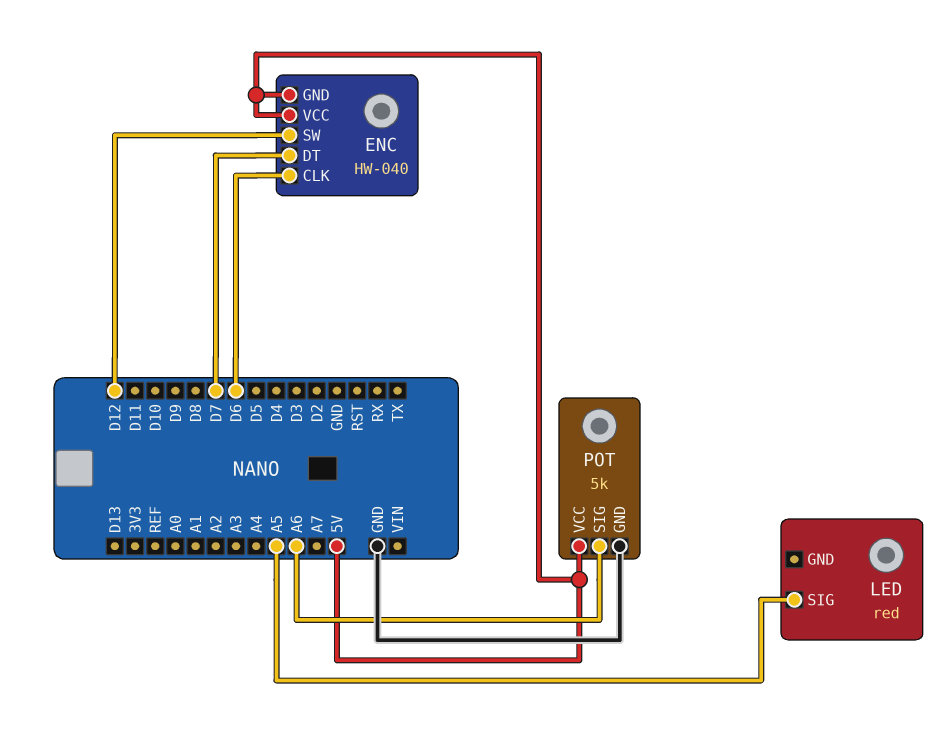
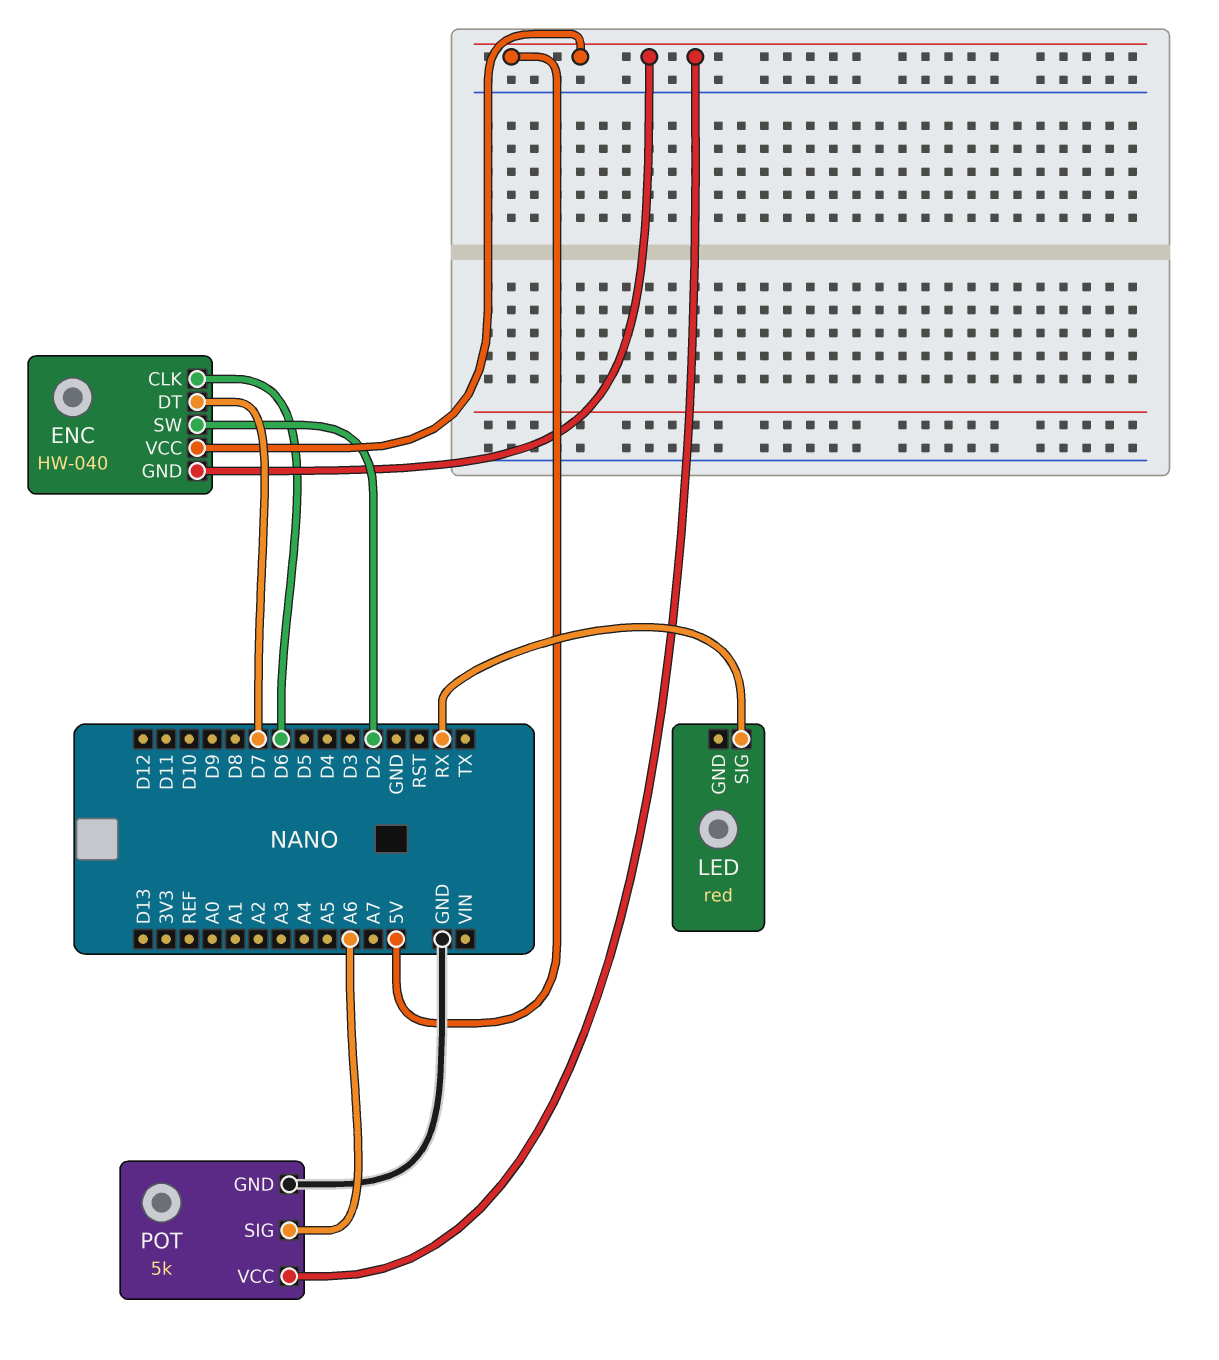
ENC pin SW: D12 -> D2
LED pin SIG: A5 -> RX

